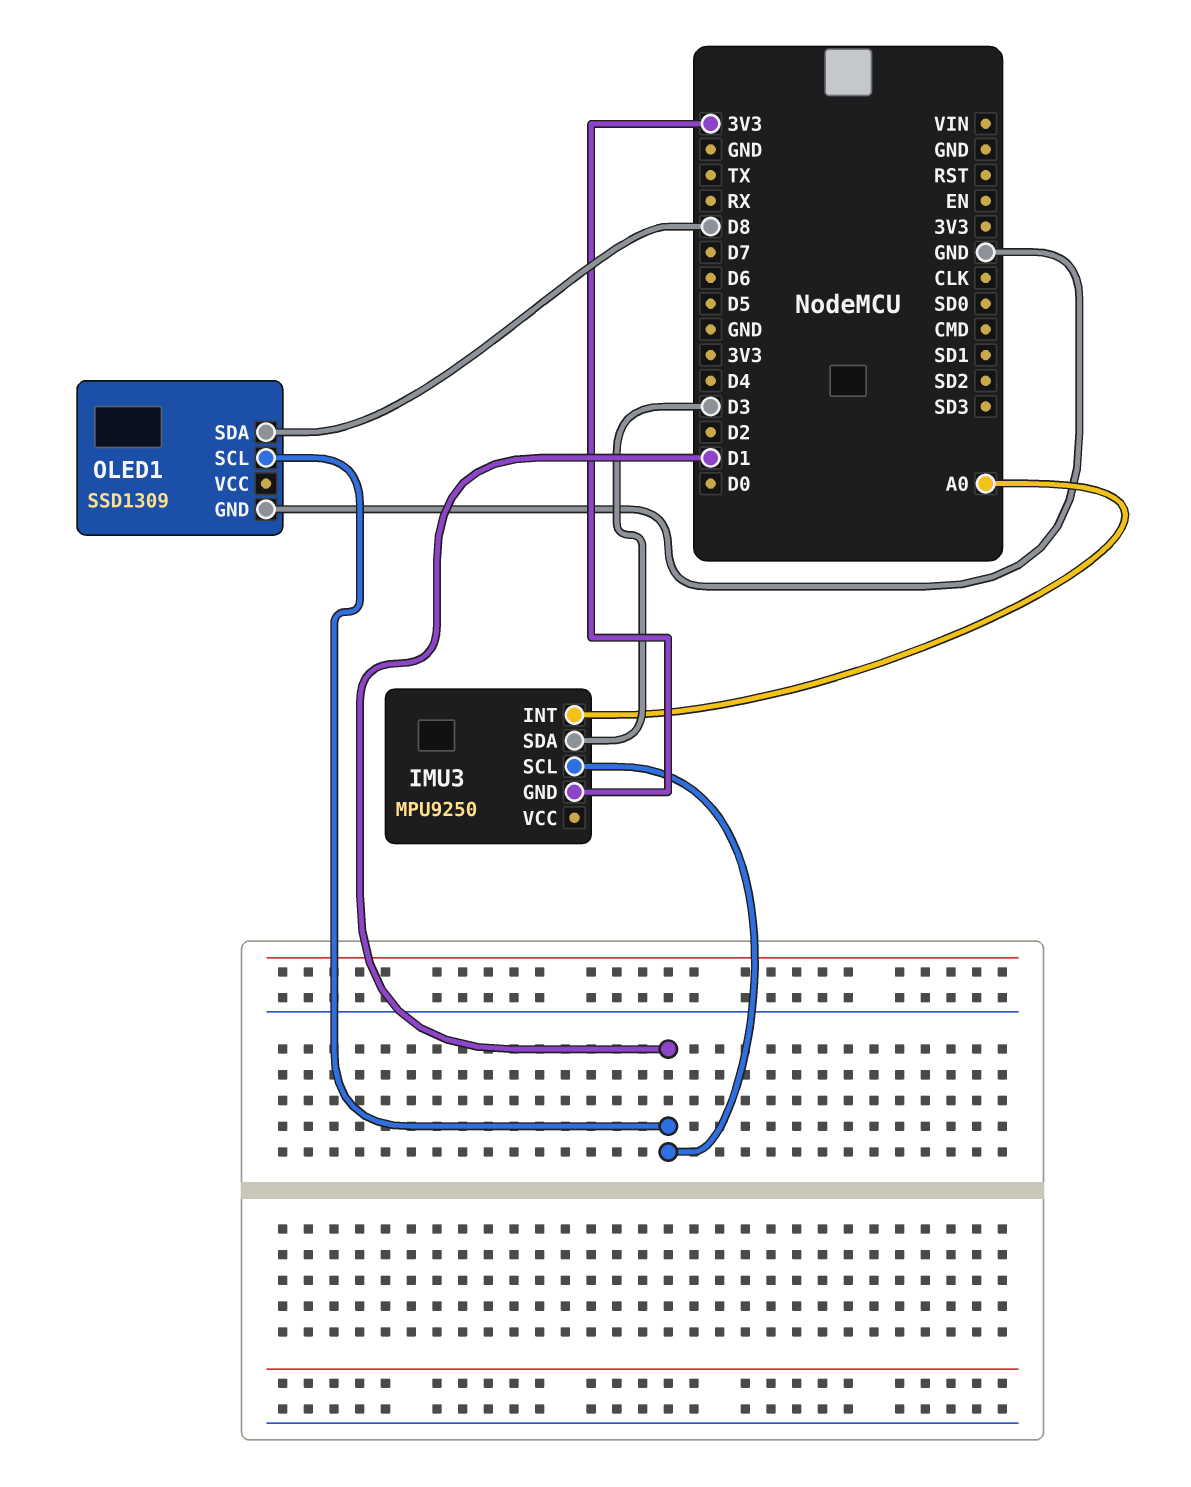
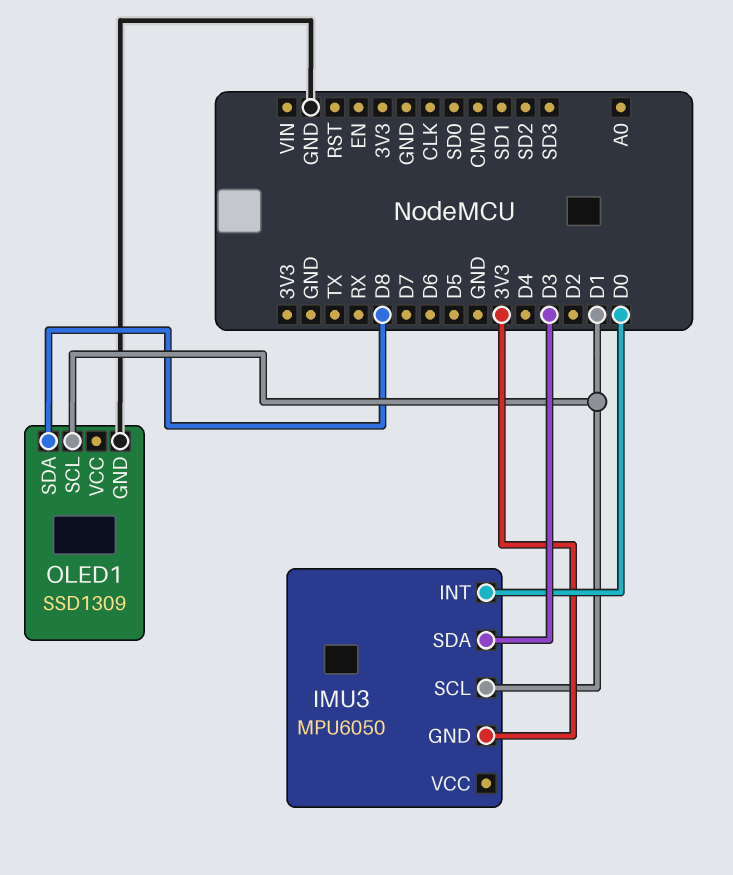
IMU3: MPU9250 -> MPU6050
IMU3 pin INT: A0 -> D0

